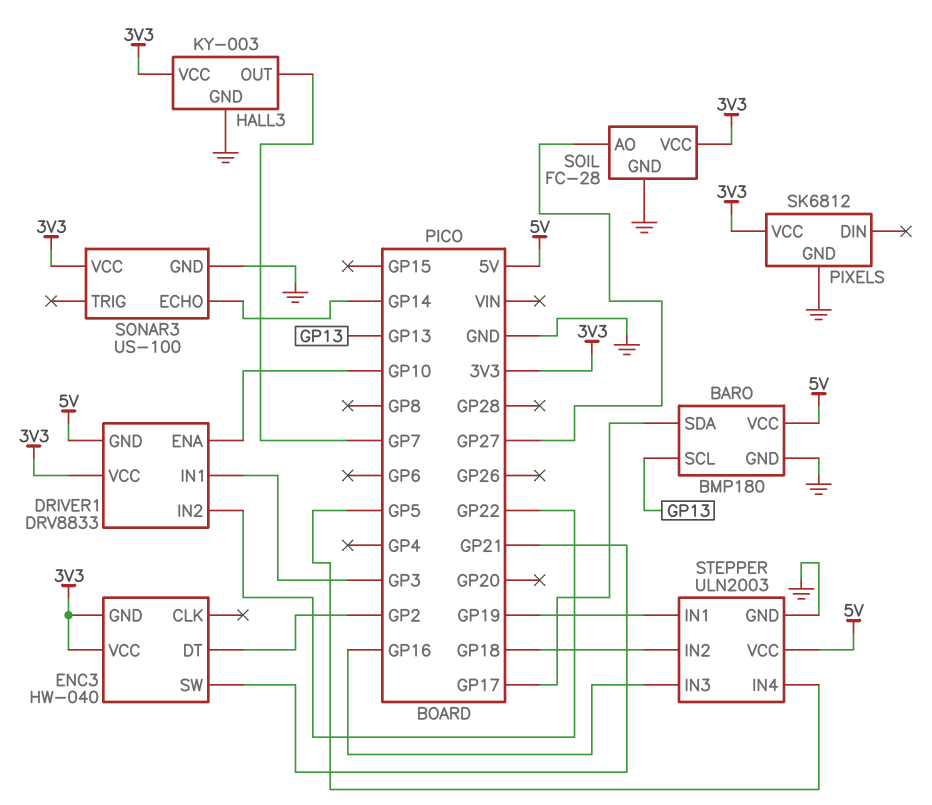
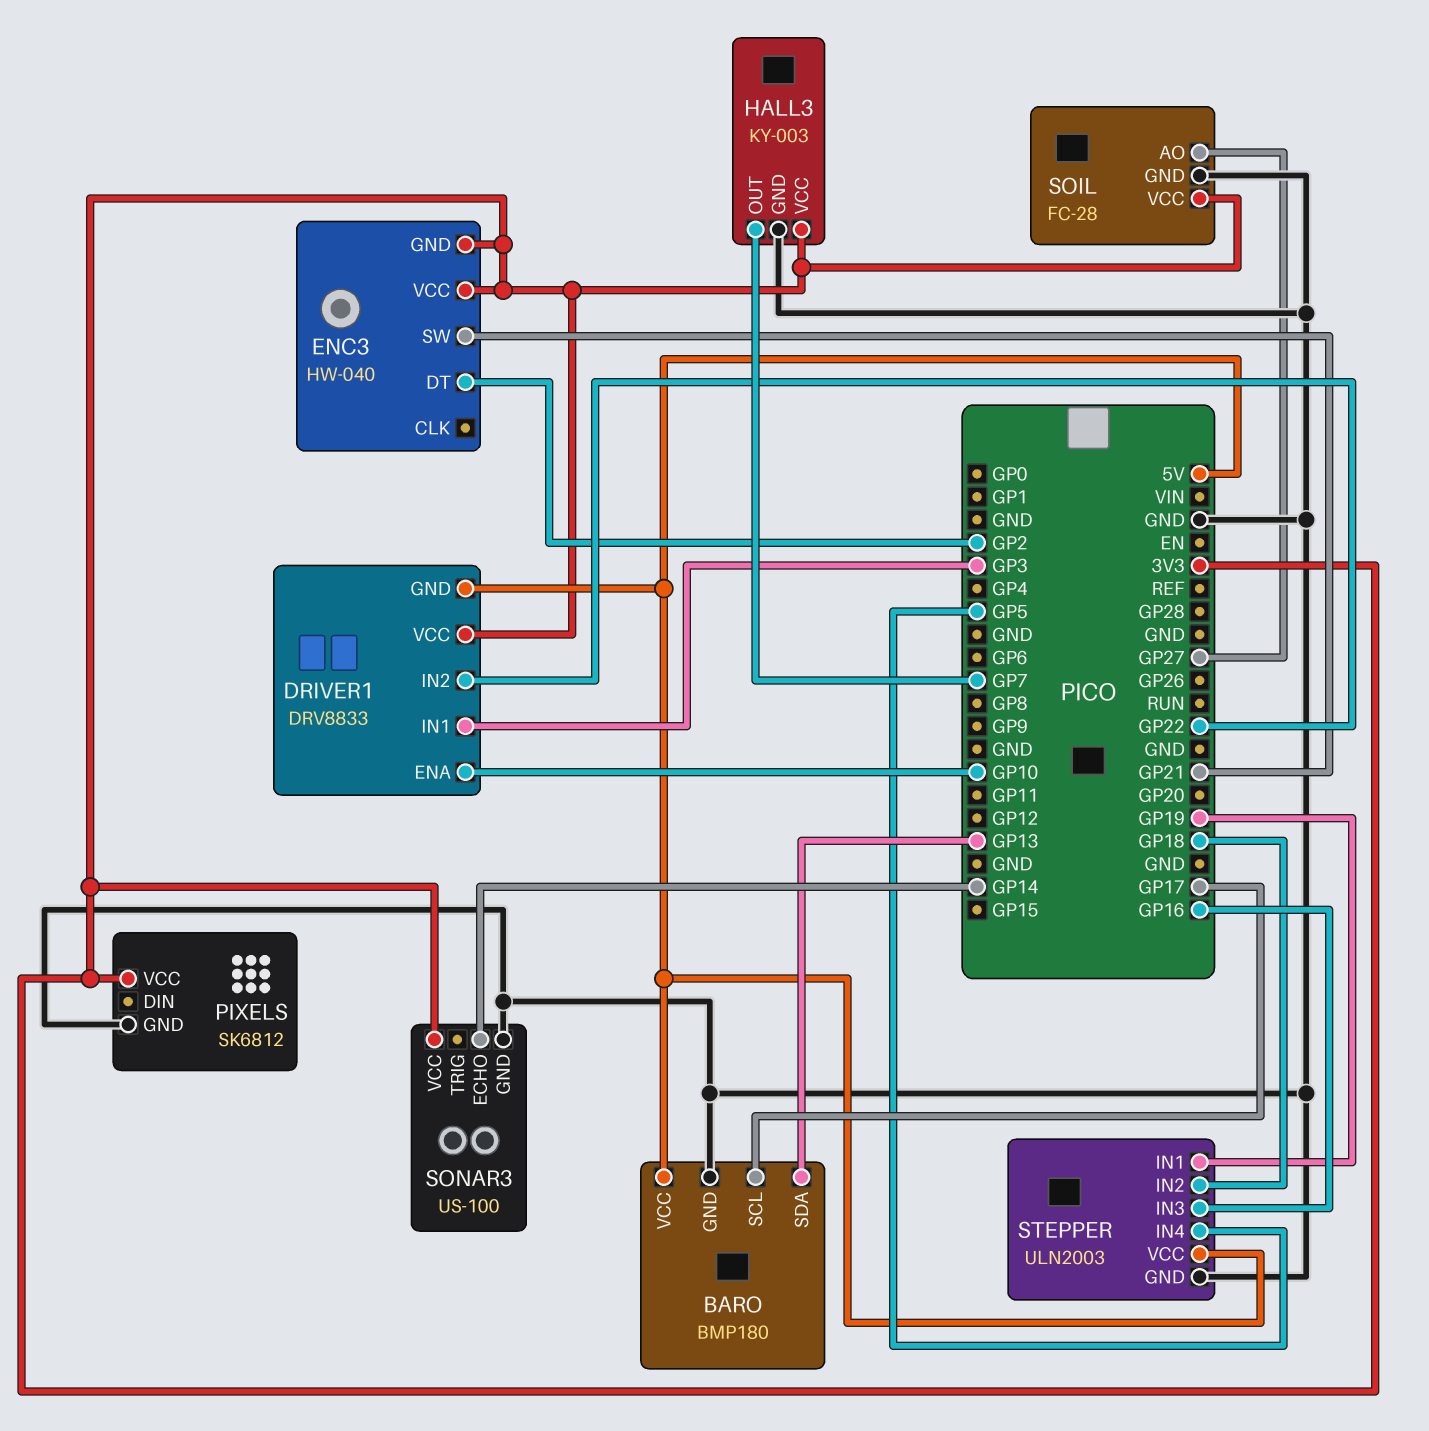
BARO pin SCL: GP13 -> GP17
BARO pin SDA: GP17 -> GP13

